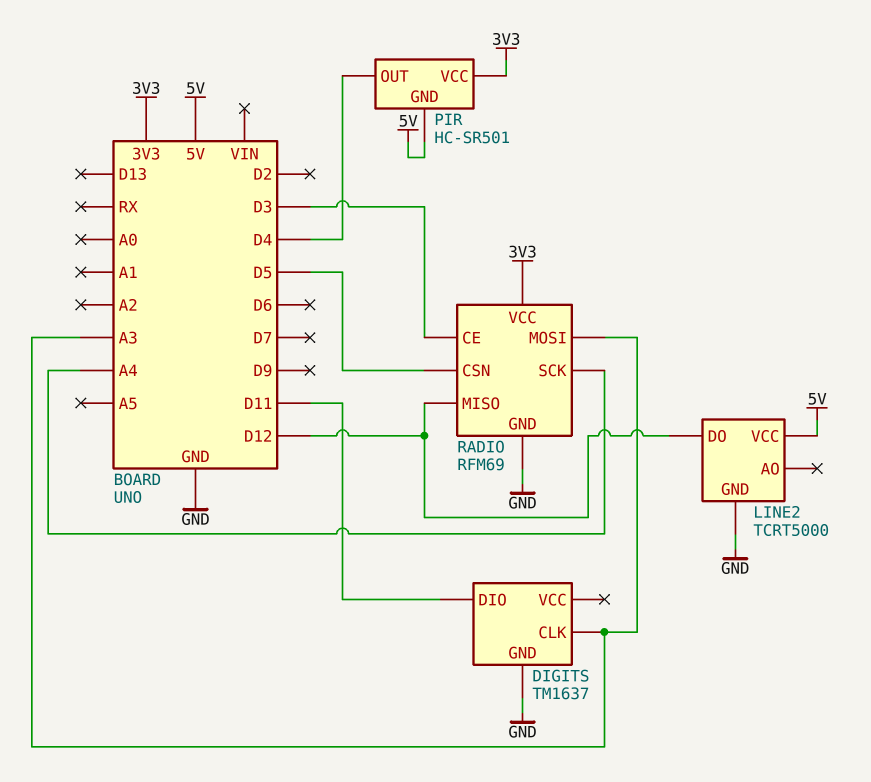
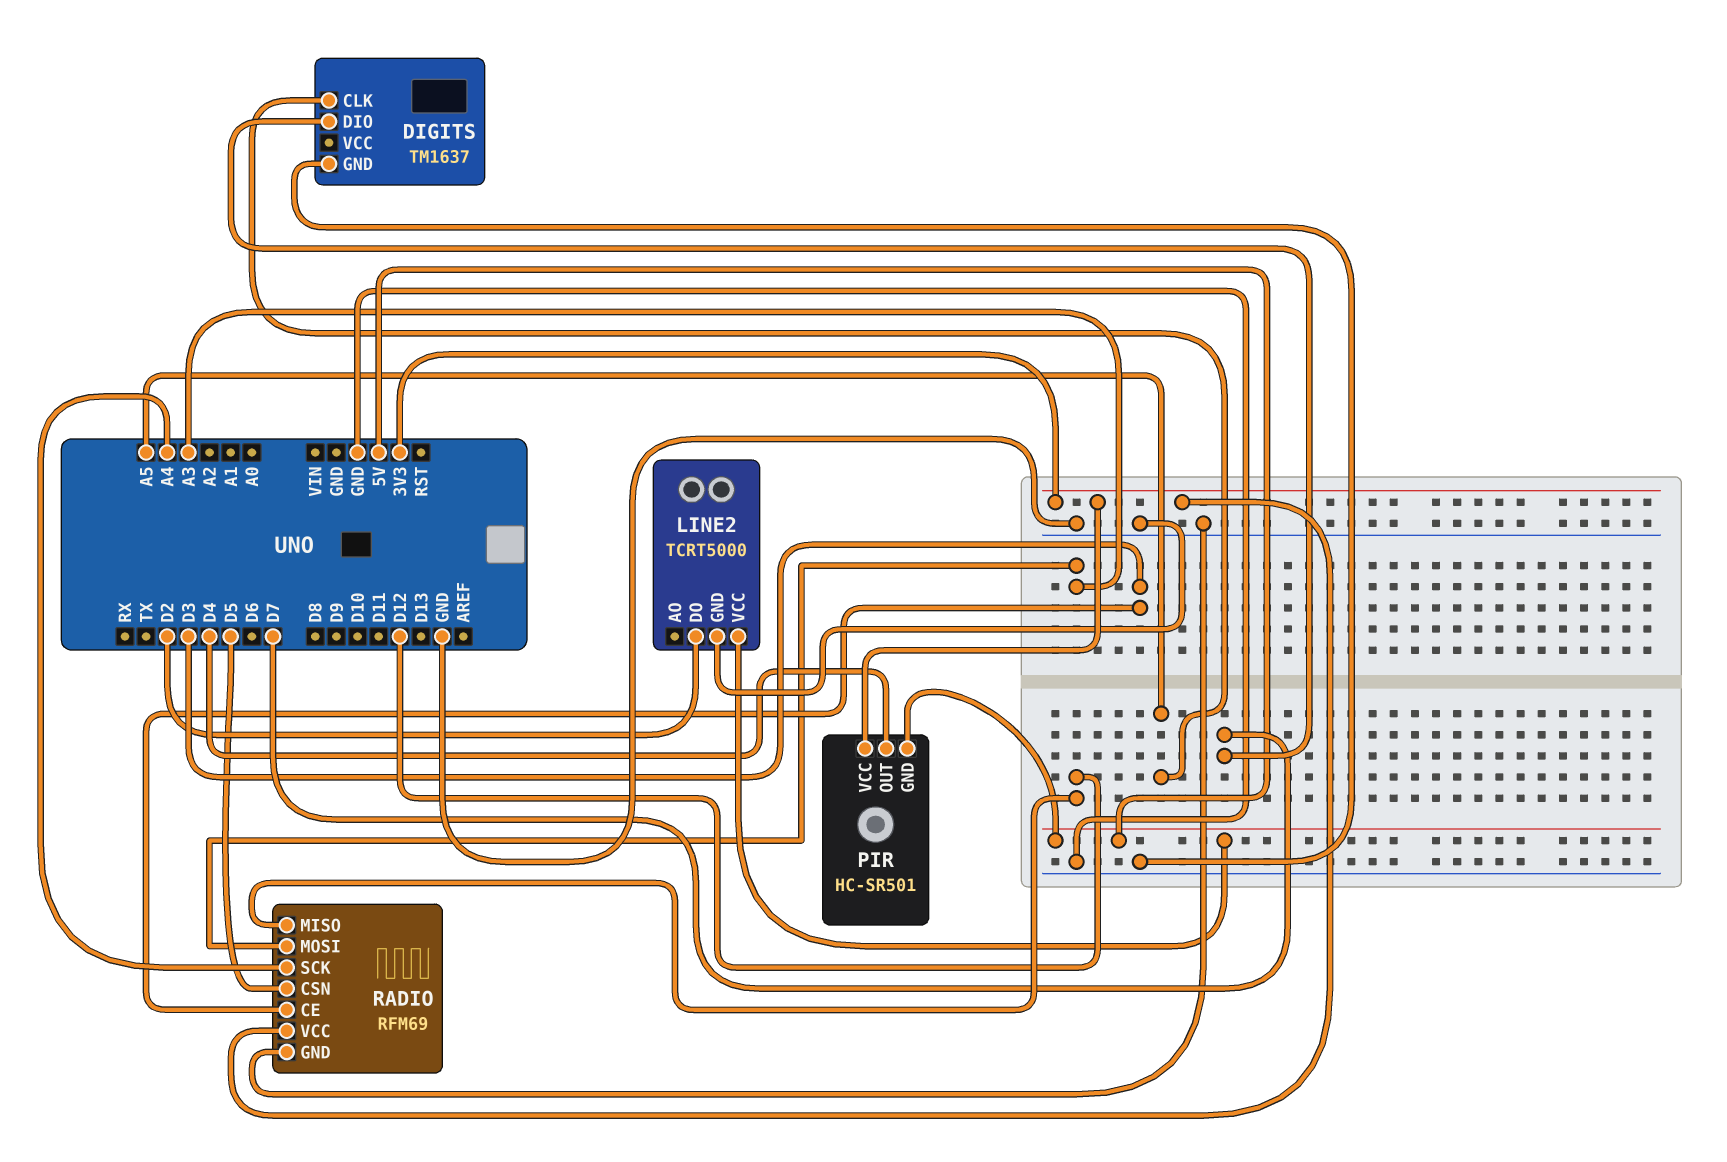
DIGITS pin CLK: A3 -> A5
DIGITS pin DIO: D11 -> D7
LINE2 pin DO: D12 -> D2

